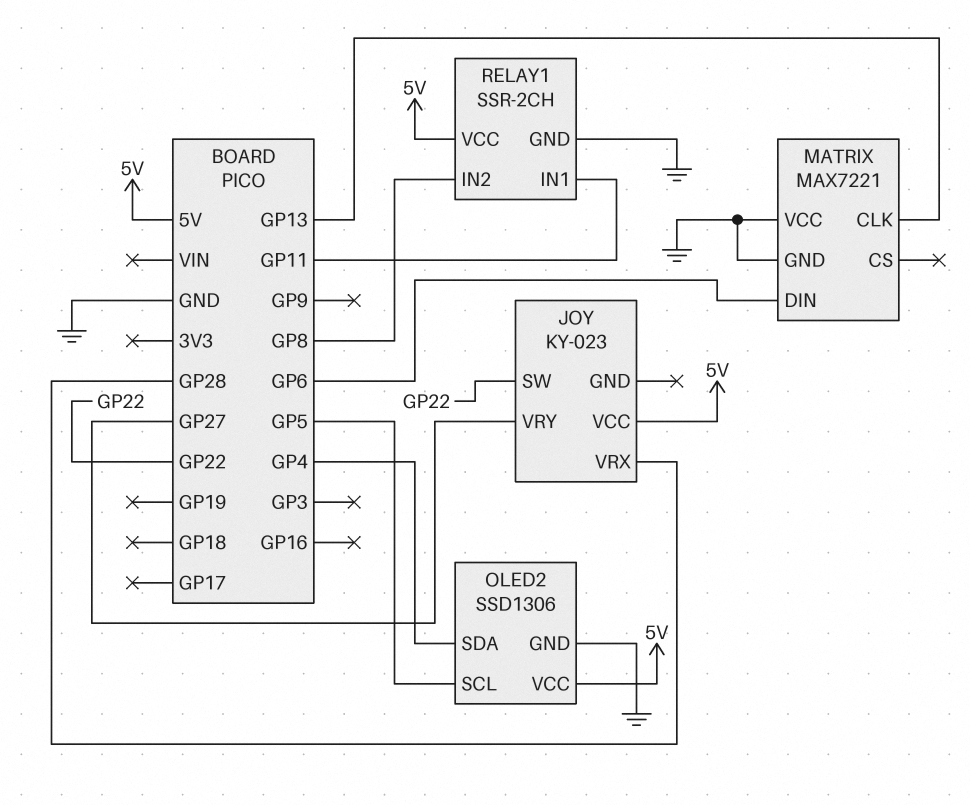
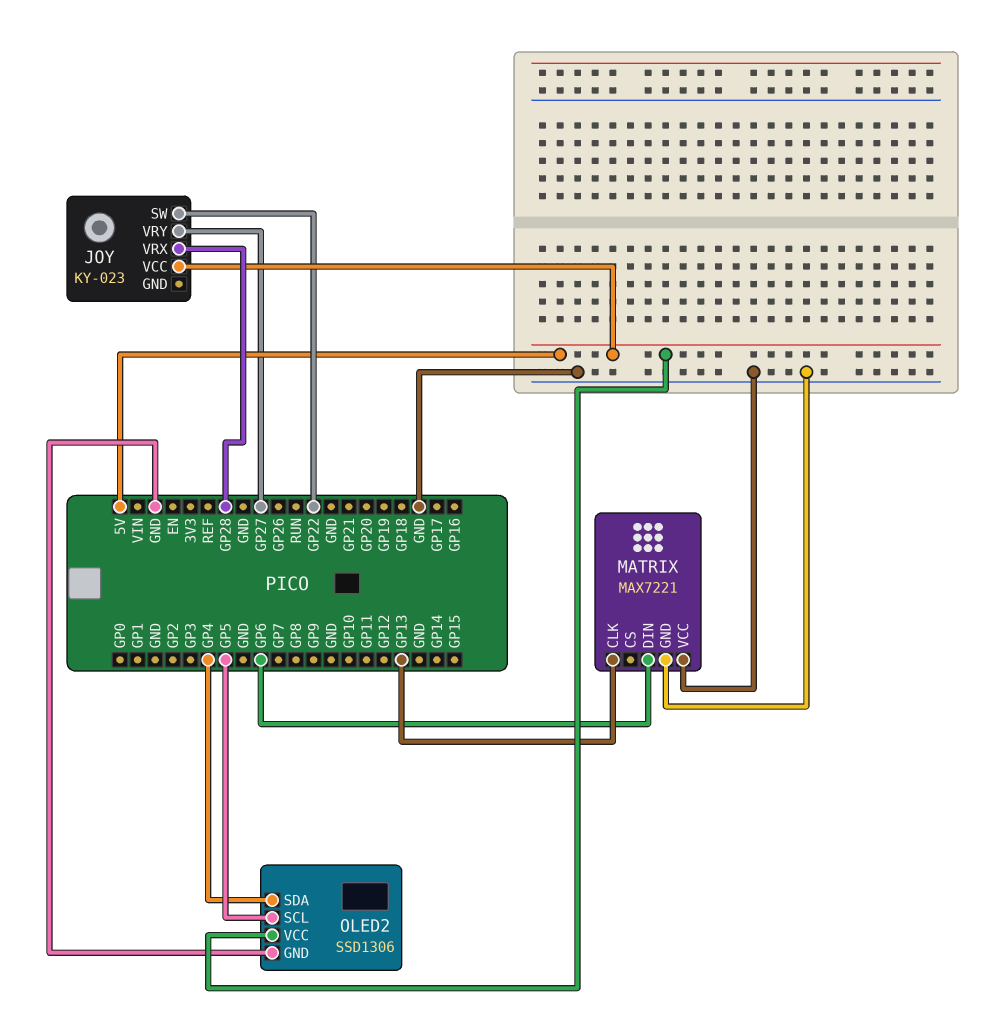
RELAY1: SSR-2CH -> none
RELAY1 pin GND: GND -> none
RELAY1 pin IN1: GP11 -> none
RELAY1 pin IN2: GP8 -> none
RELAY1 pin VCC: 5V -> none

